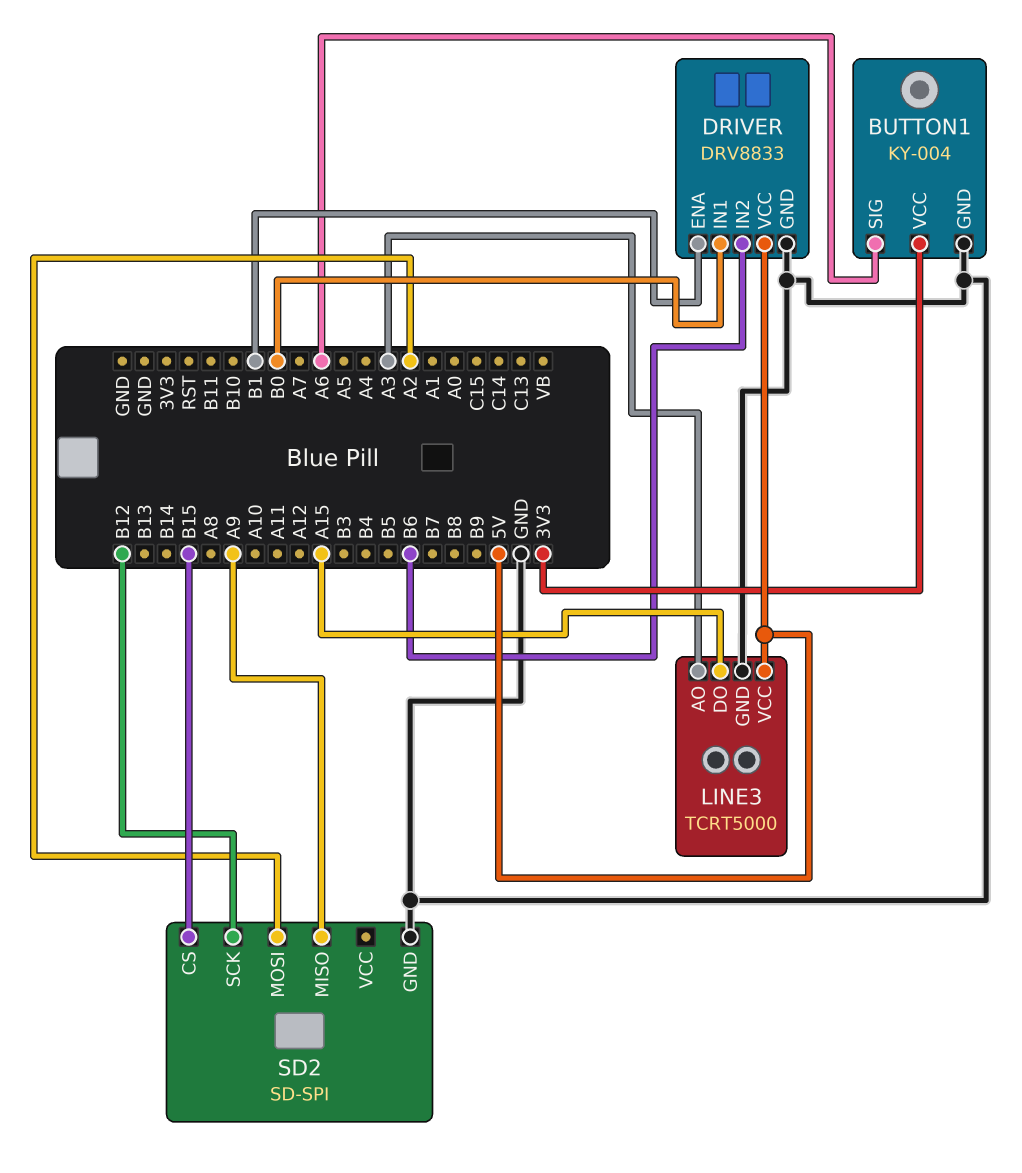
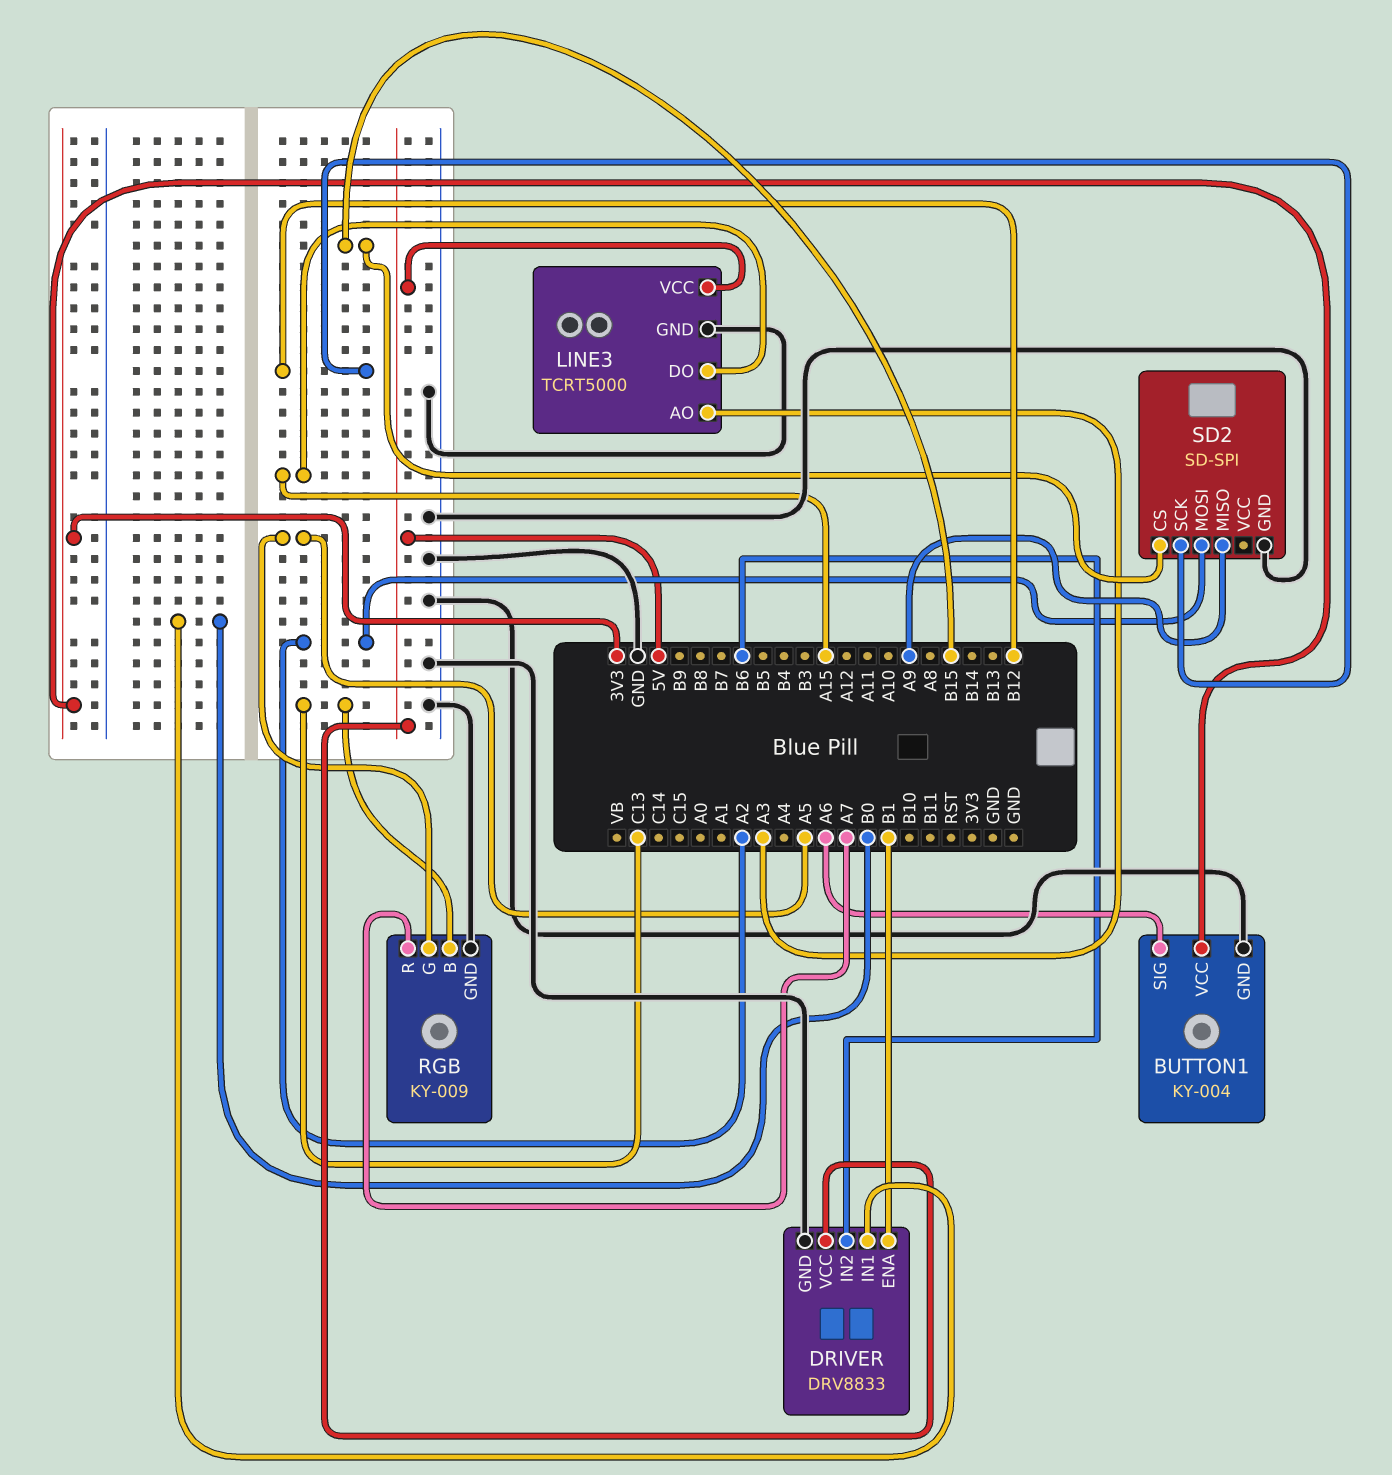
RGB: none -> KY-009
RGB pin B: none -> C13
RGB pin G: none -> A5
RGB pin GND: none -> GND
RGB pin R: none -> A7

